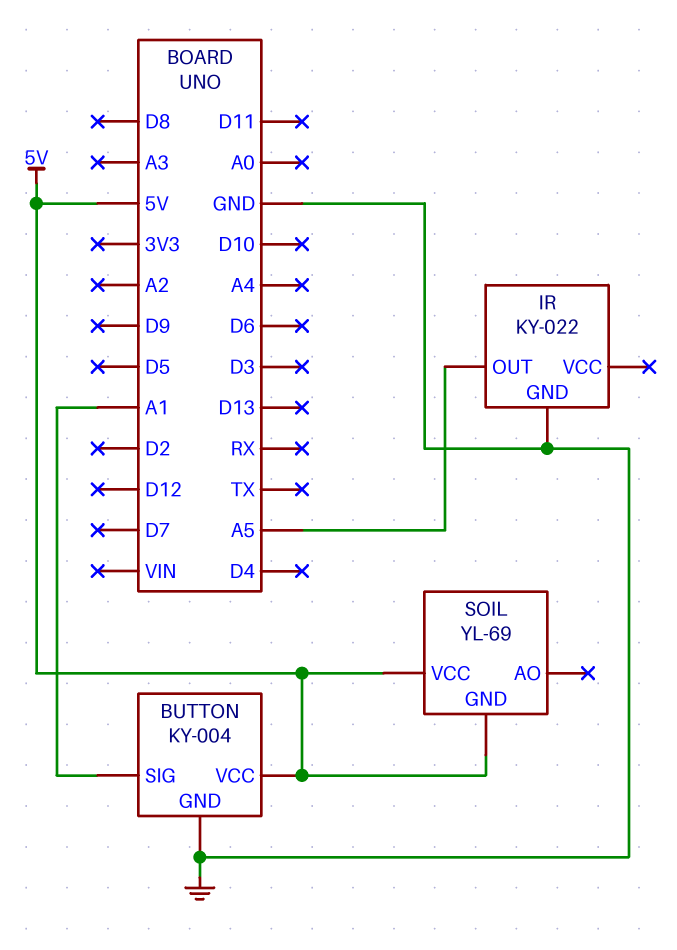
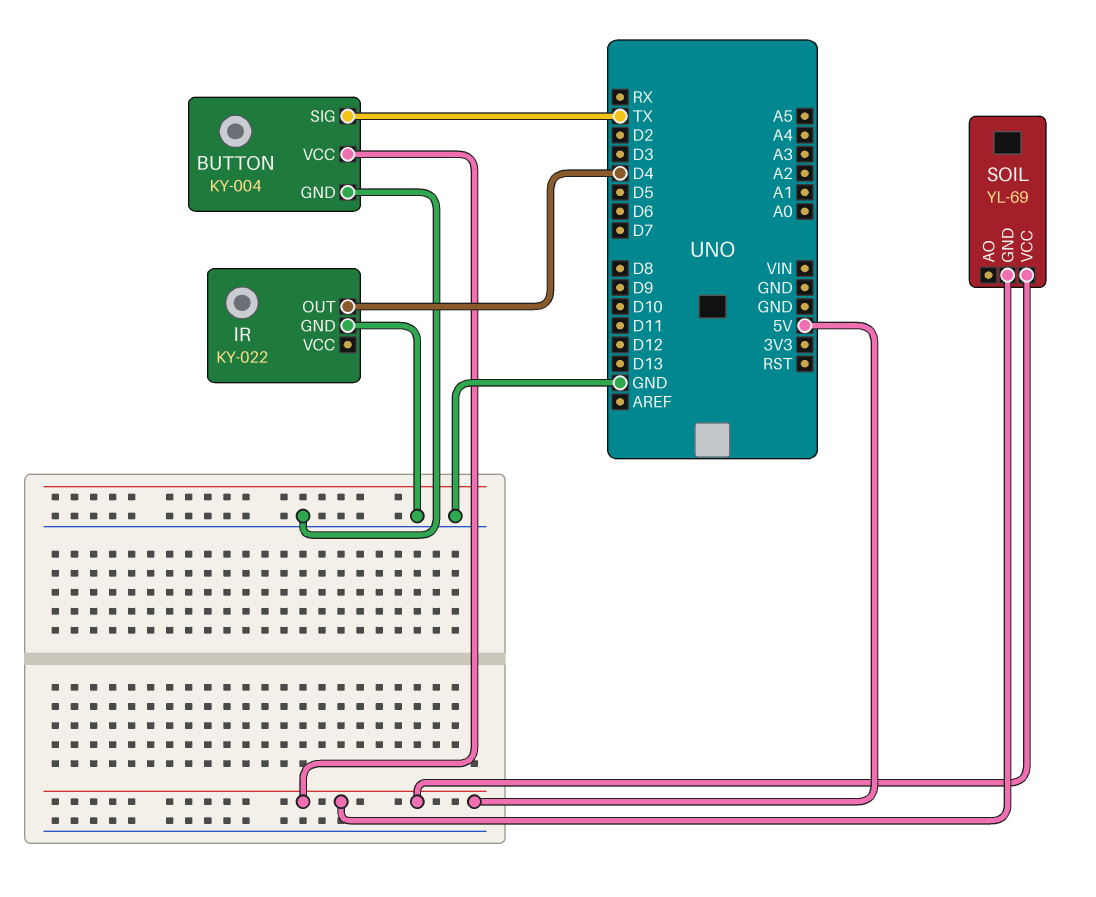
BUTTON pin SIG: A1 -> TX
IR pin OUT: A5 -> D4

